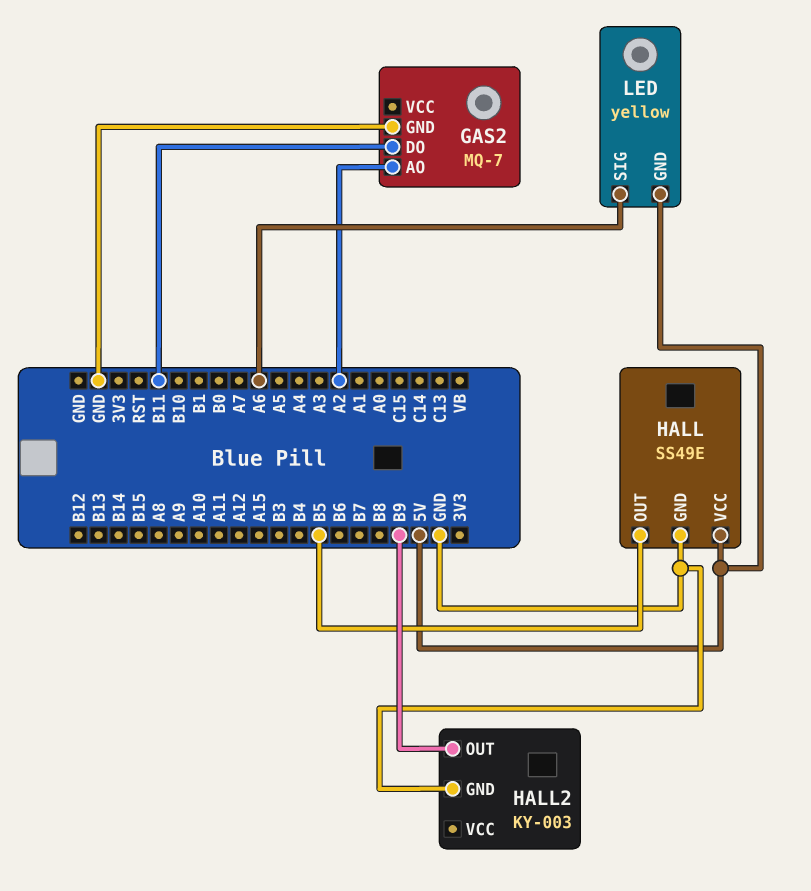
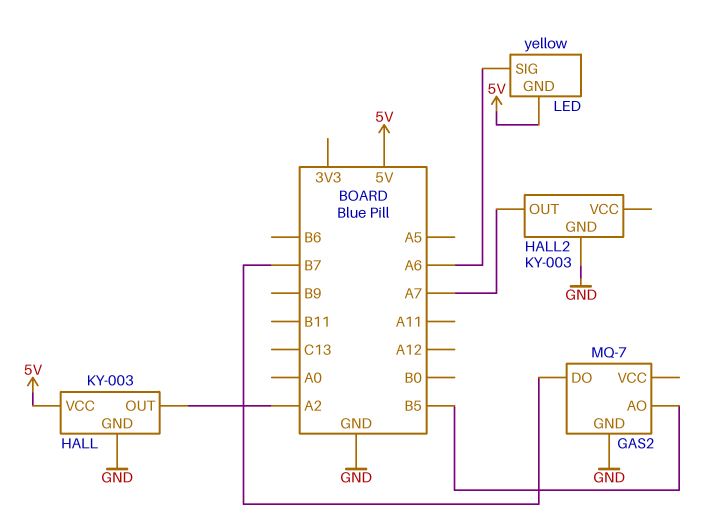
GAS2 pin AO: A2 -> B5
GAS2 pin DO: B11 -> B7
HALL: SS49E -> KY-003
HALL pin OUT: B5 -> A2
HALL2 pin OUT: B9 -> A7

